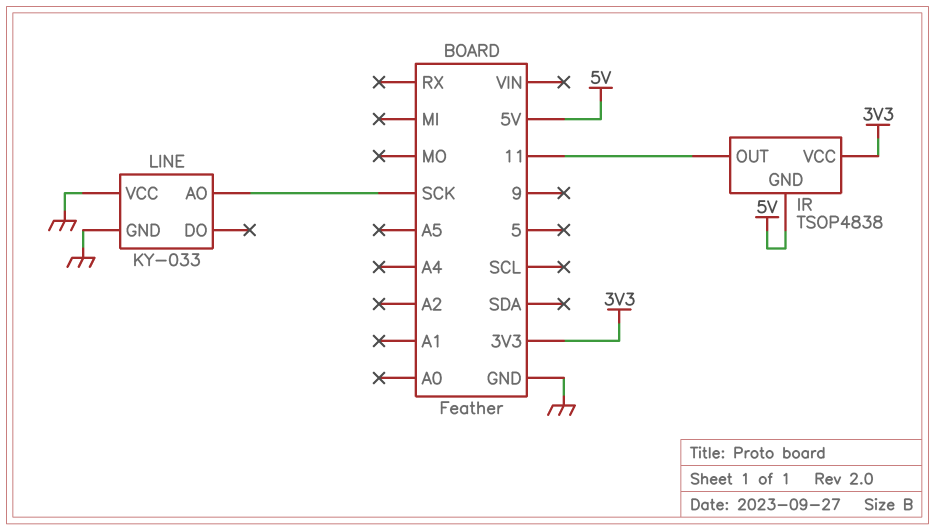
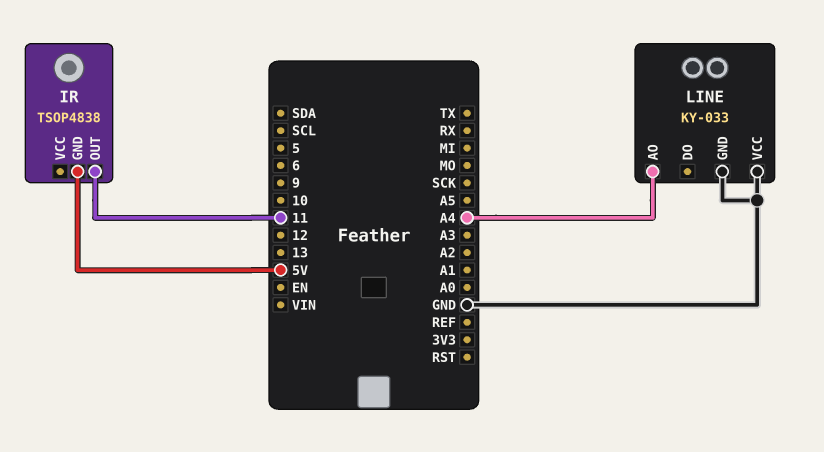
IR pin VCC: 3V3 -> none
LINE pin AO: SCK -> A4

